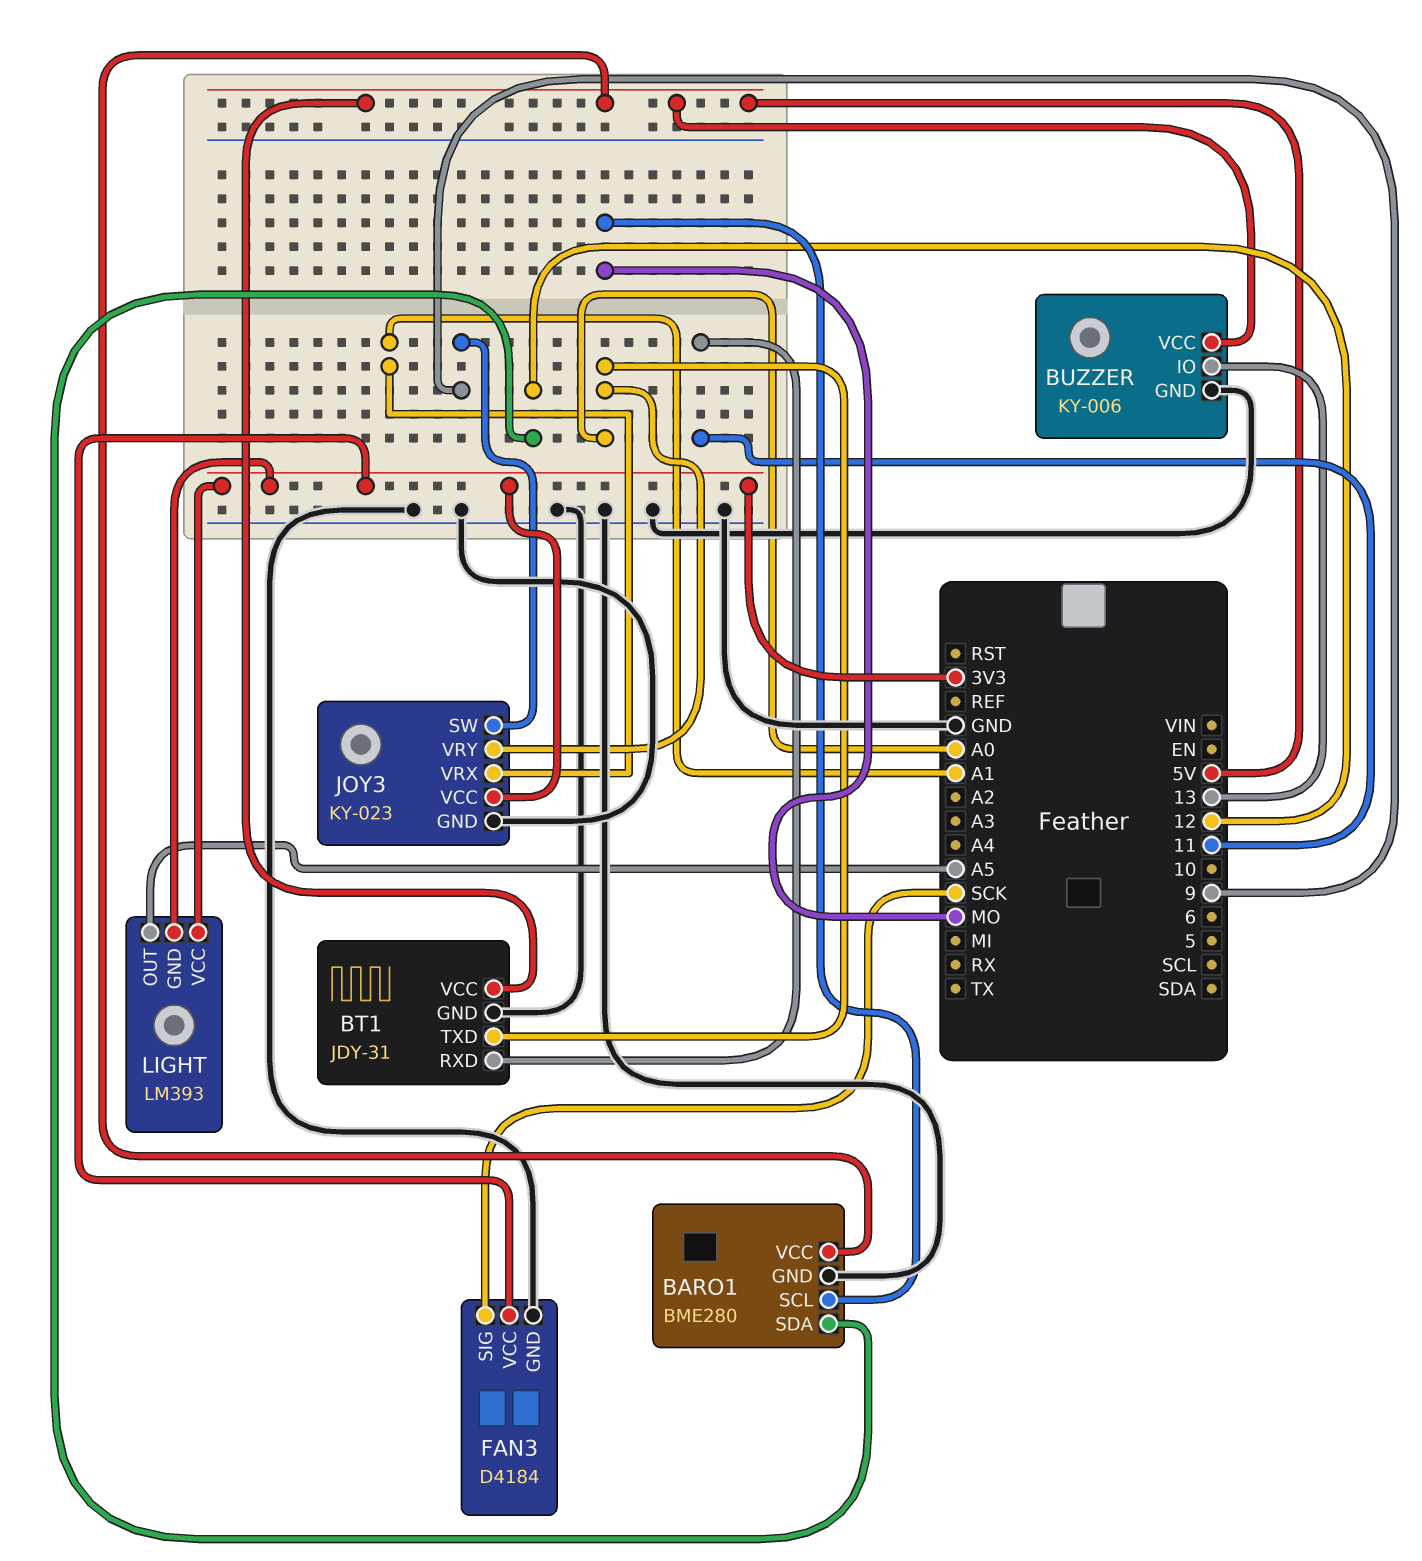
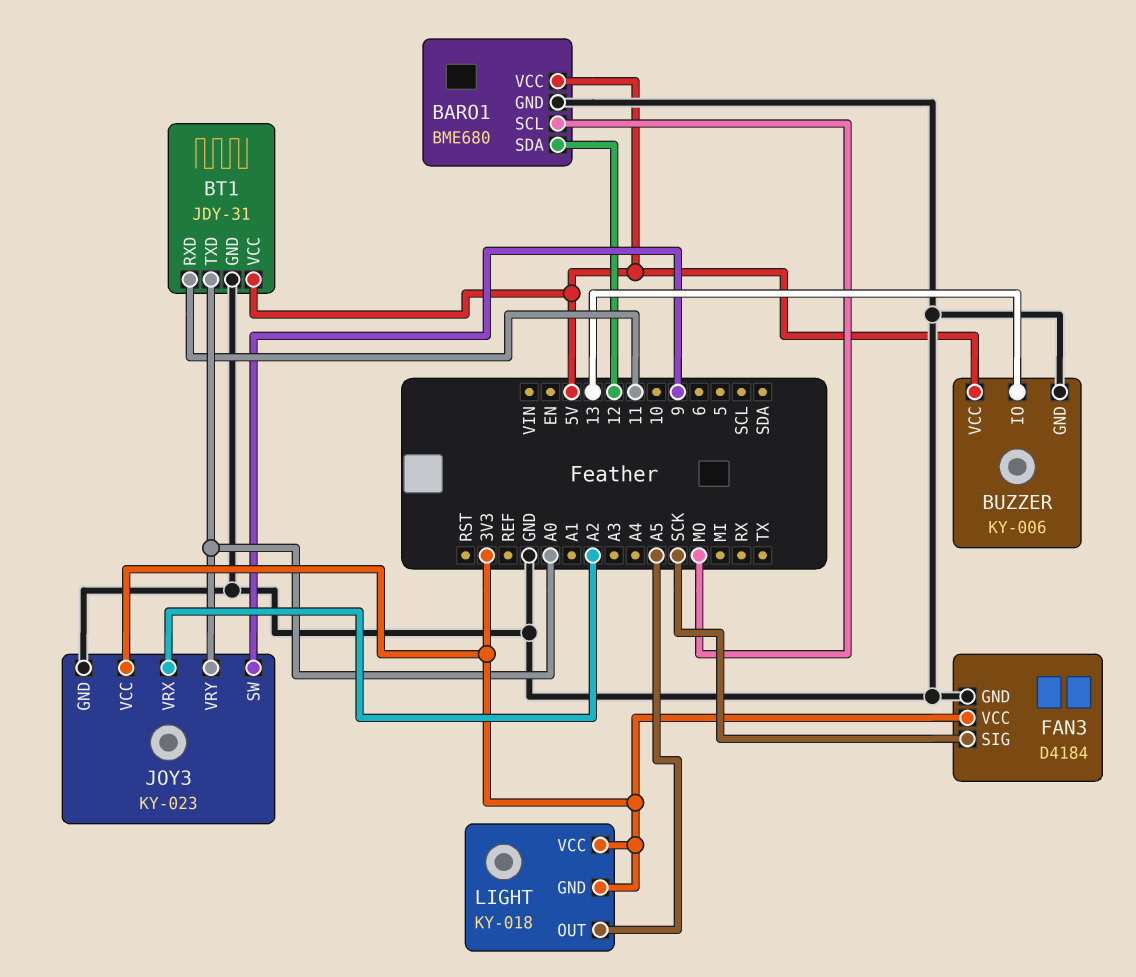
BARO1: BME280 -> BME680
JOY3 pin VRX: A1 -> A2
LIGHT: LM393 -> KY-018

